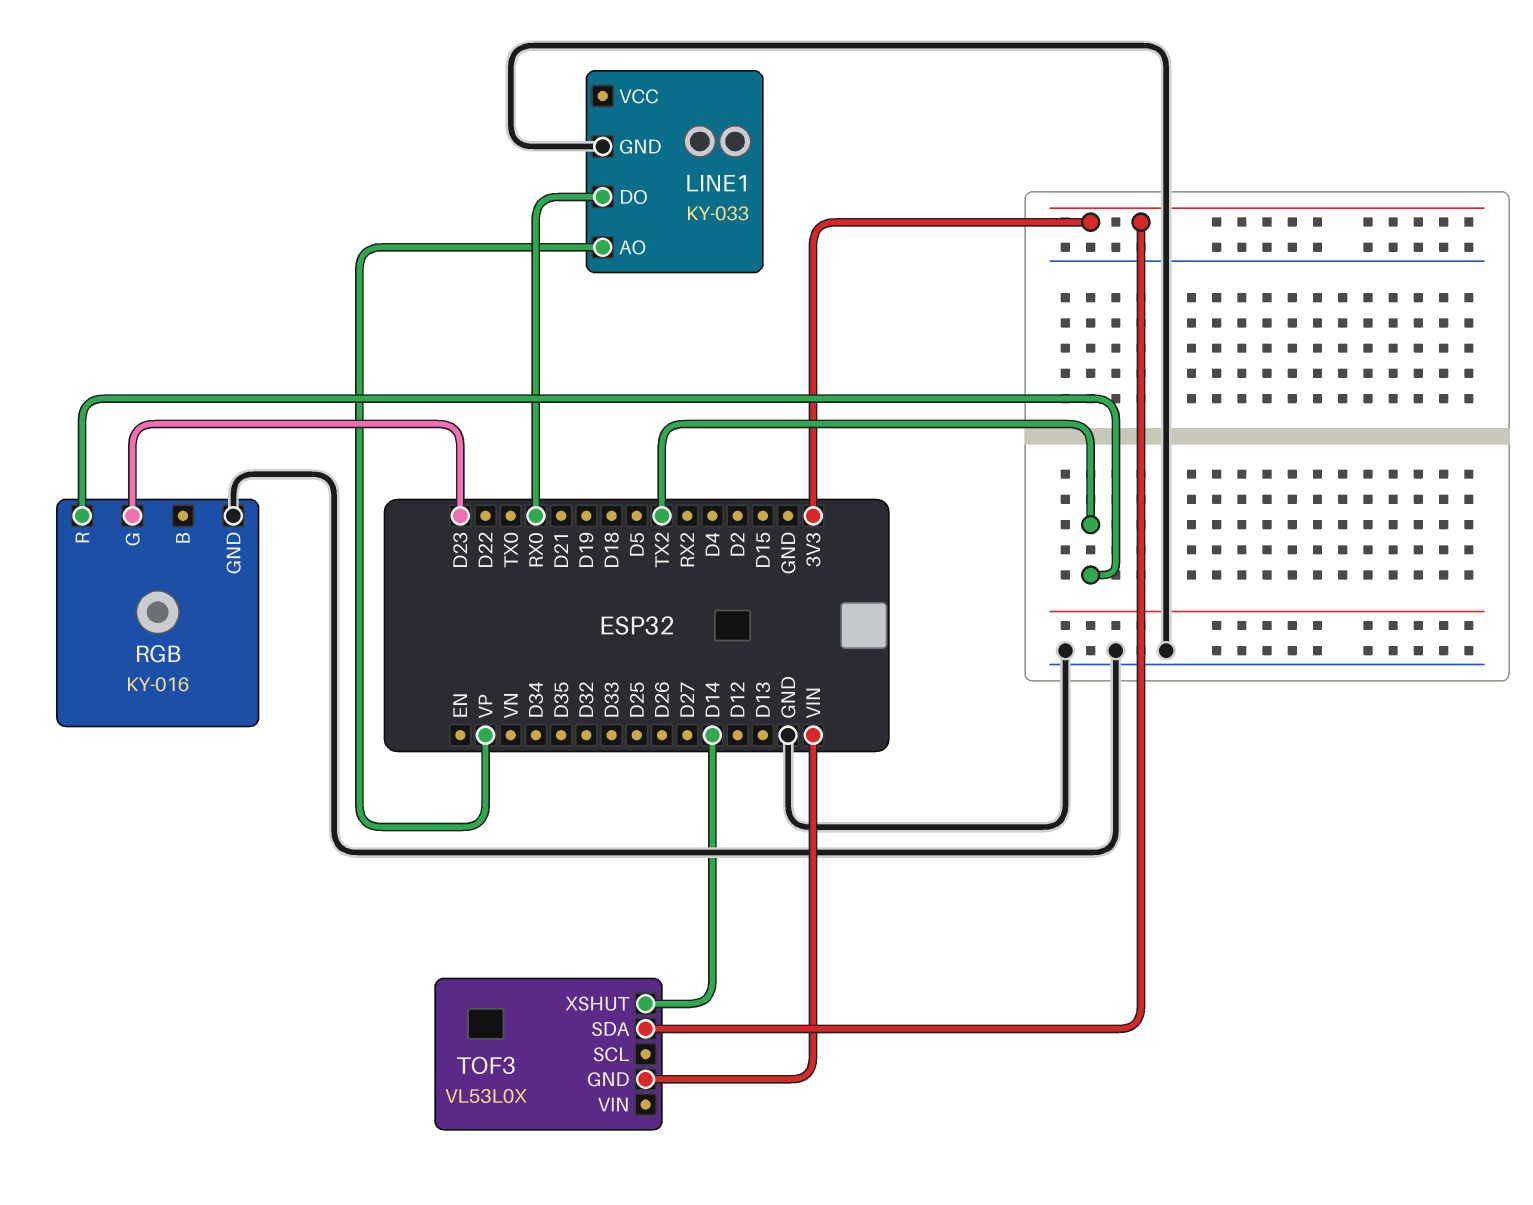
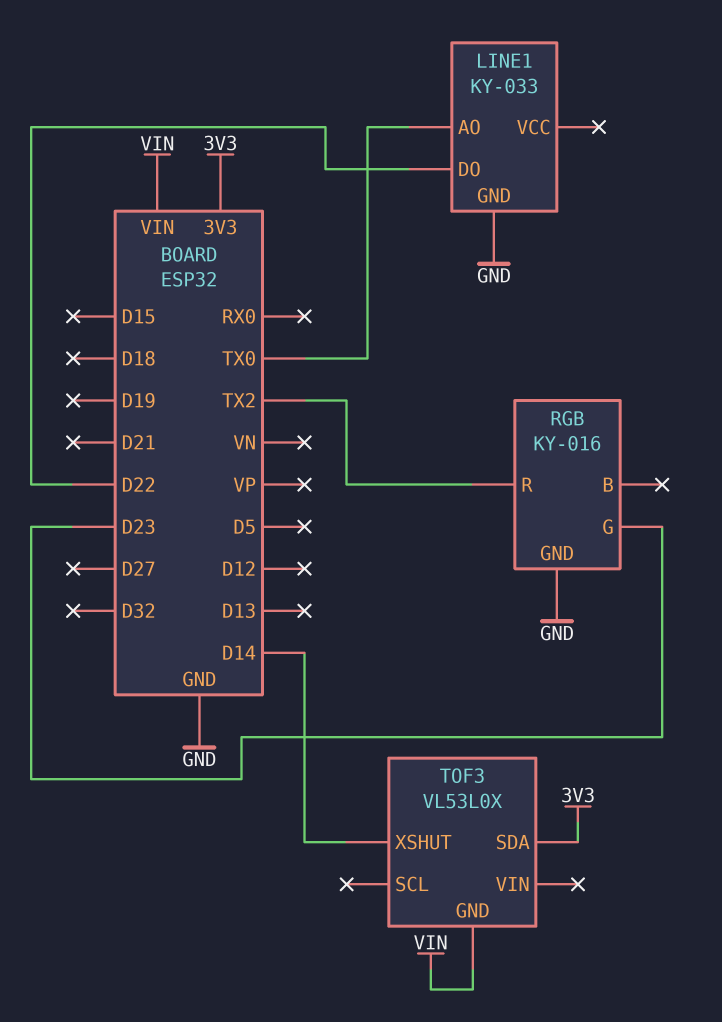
LINE1 pin AO: VP -> TX0
LINE1 pin DO: RX0 -> D22

